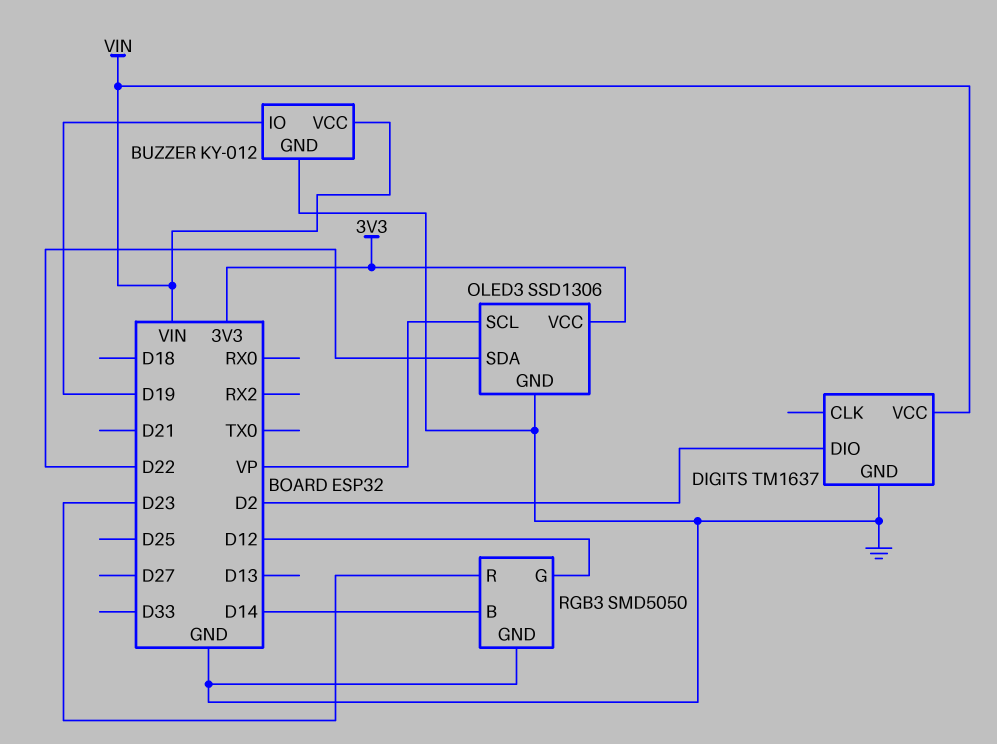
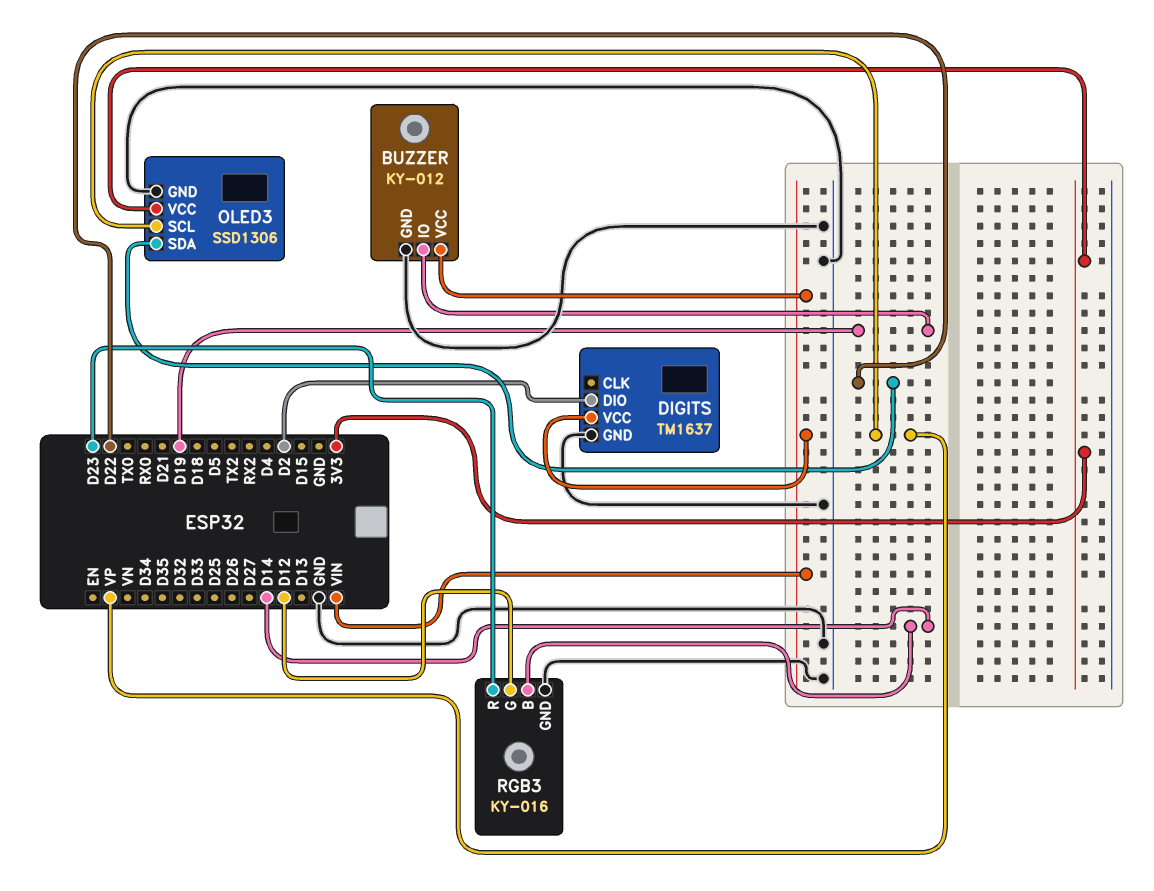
RGB3: SMD5050 -> KY-016

